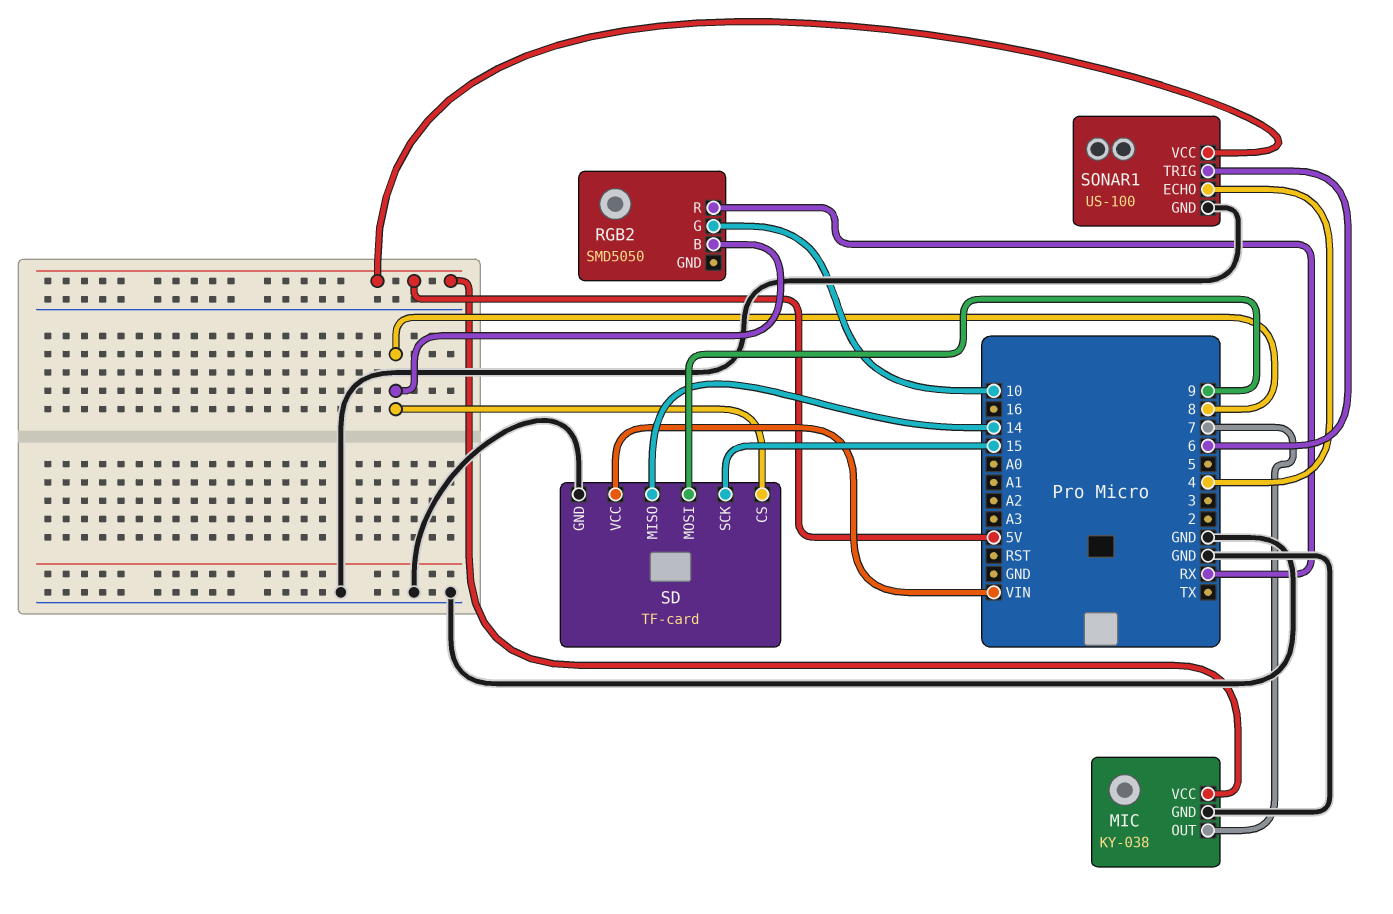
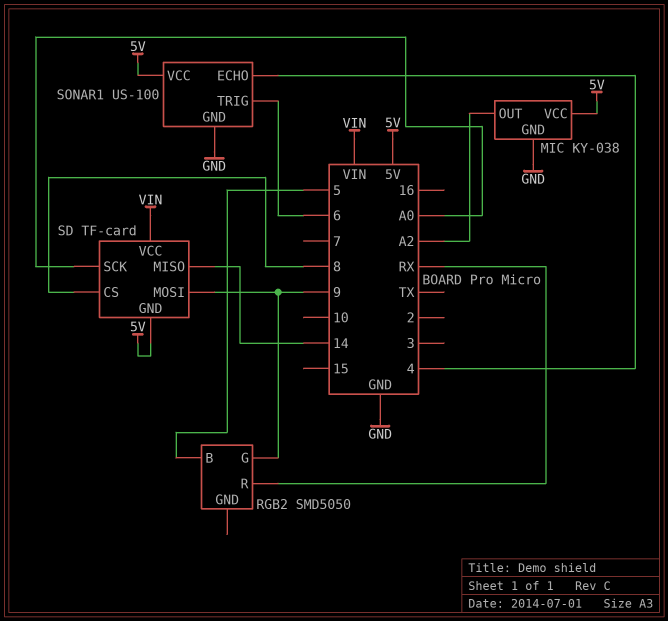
MIC pin OUT: 7 -> A2
RGB2 pin B: 8 -> 5
RGB2 pin G: 10 -> 9
SD pin GND: GND -> 5V
SD pin SCK: 15 -> A0

